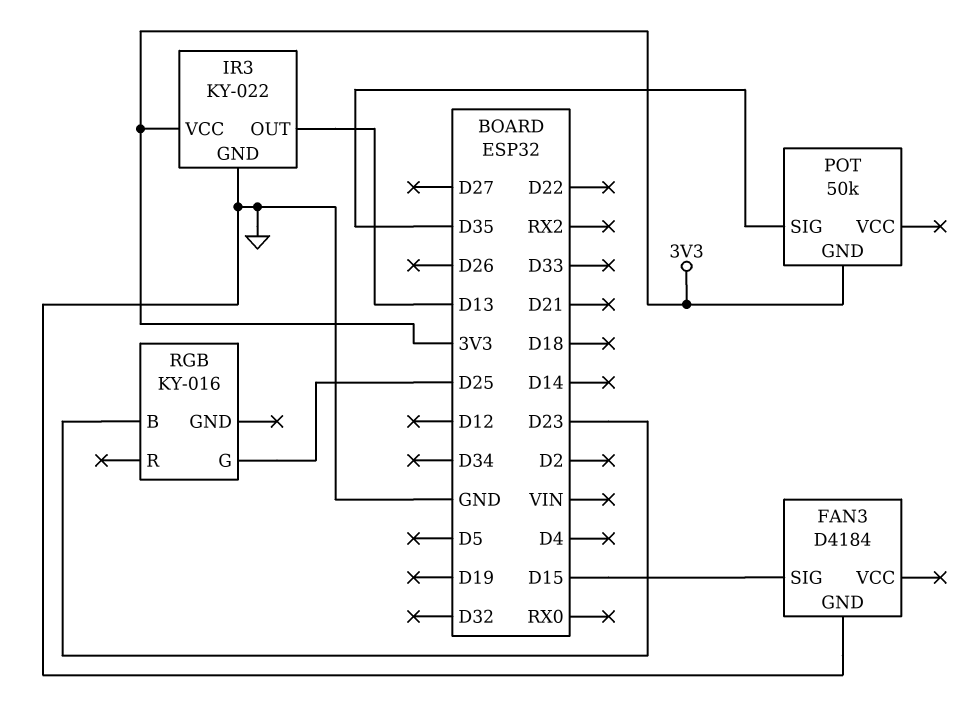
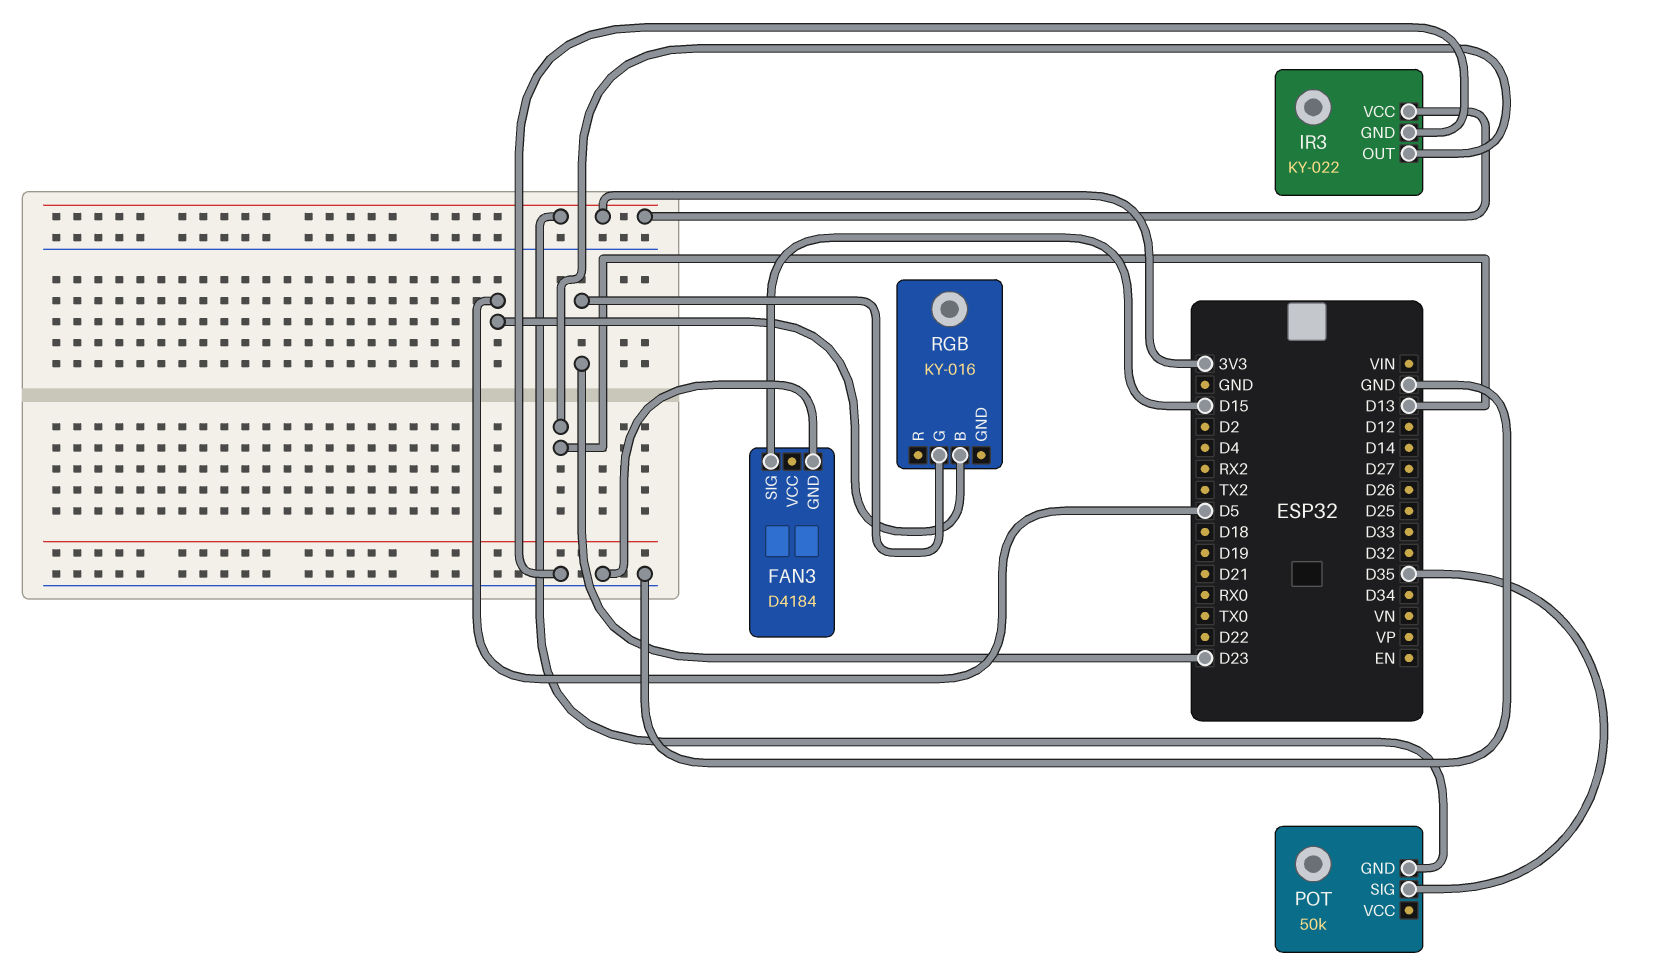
RGB pin B: D23 -> D5
RGB pin G: D25 -> D23

